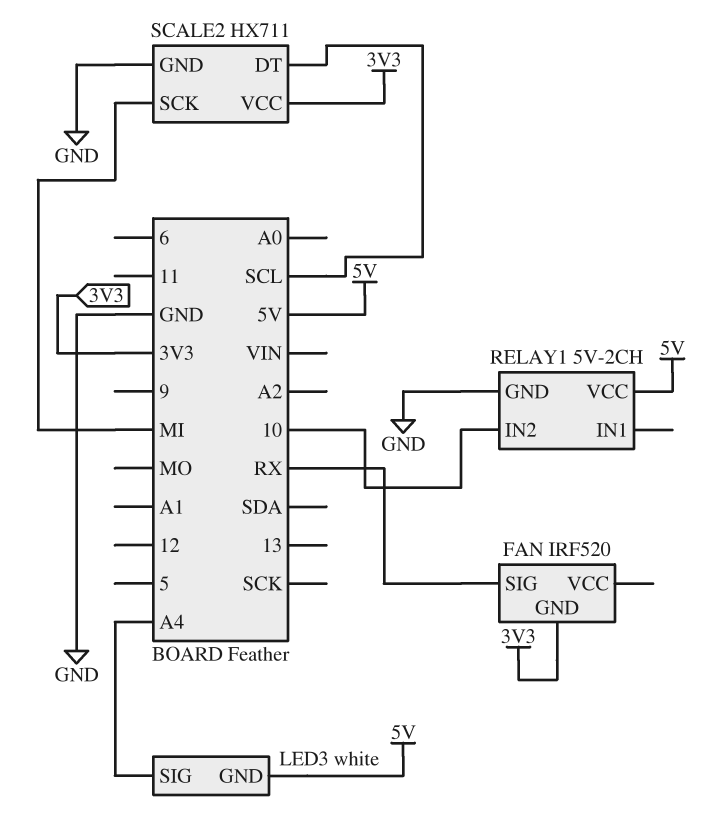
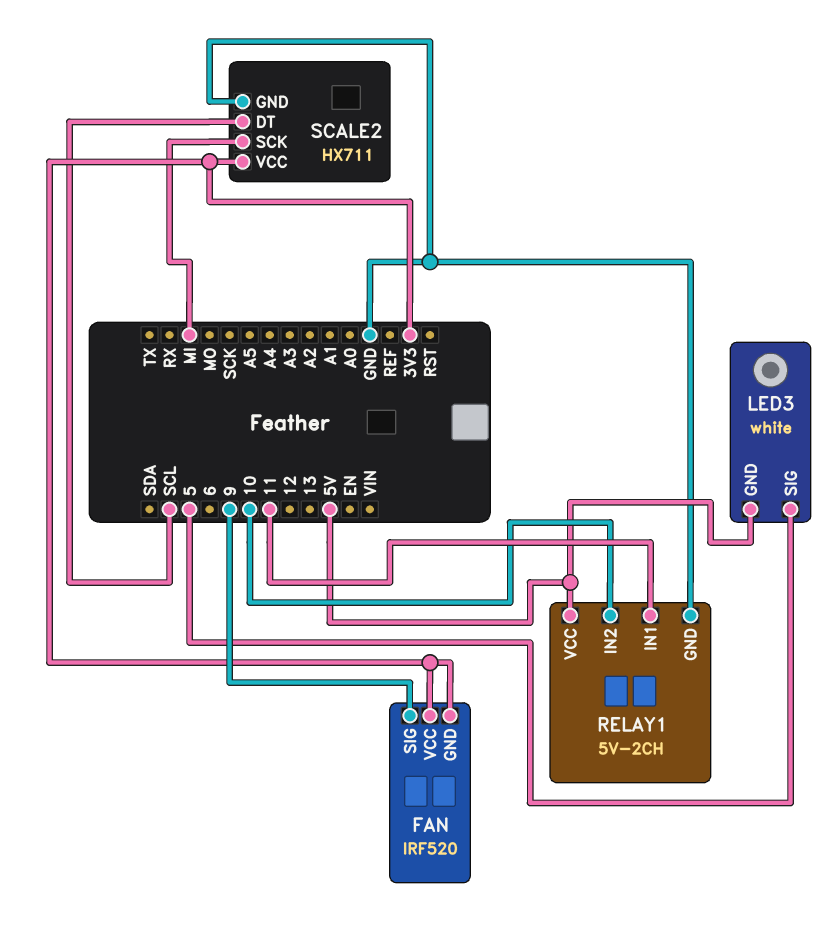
FAN pin SIG: RX -> 9
FAN pin VCC: none -> 3V3
LED3 pin SIG: A4 -> 5
RELAY1 pin IN1: none -> 11

